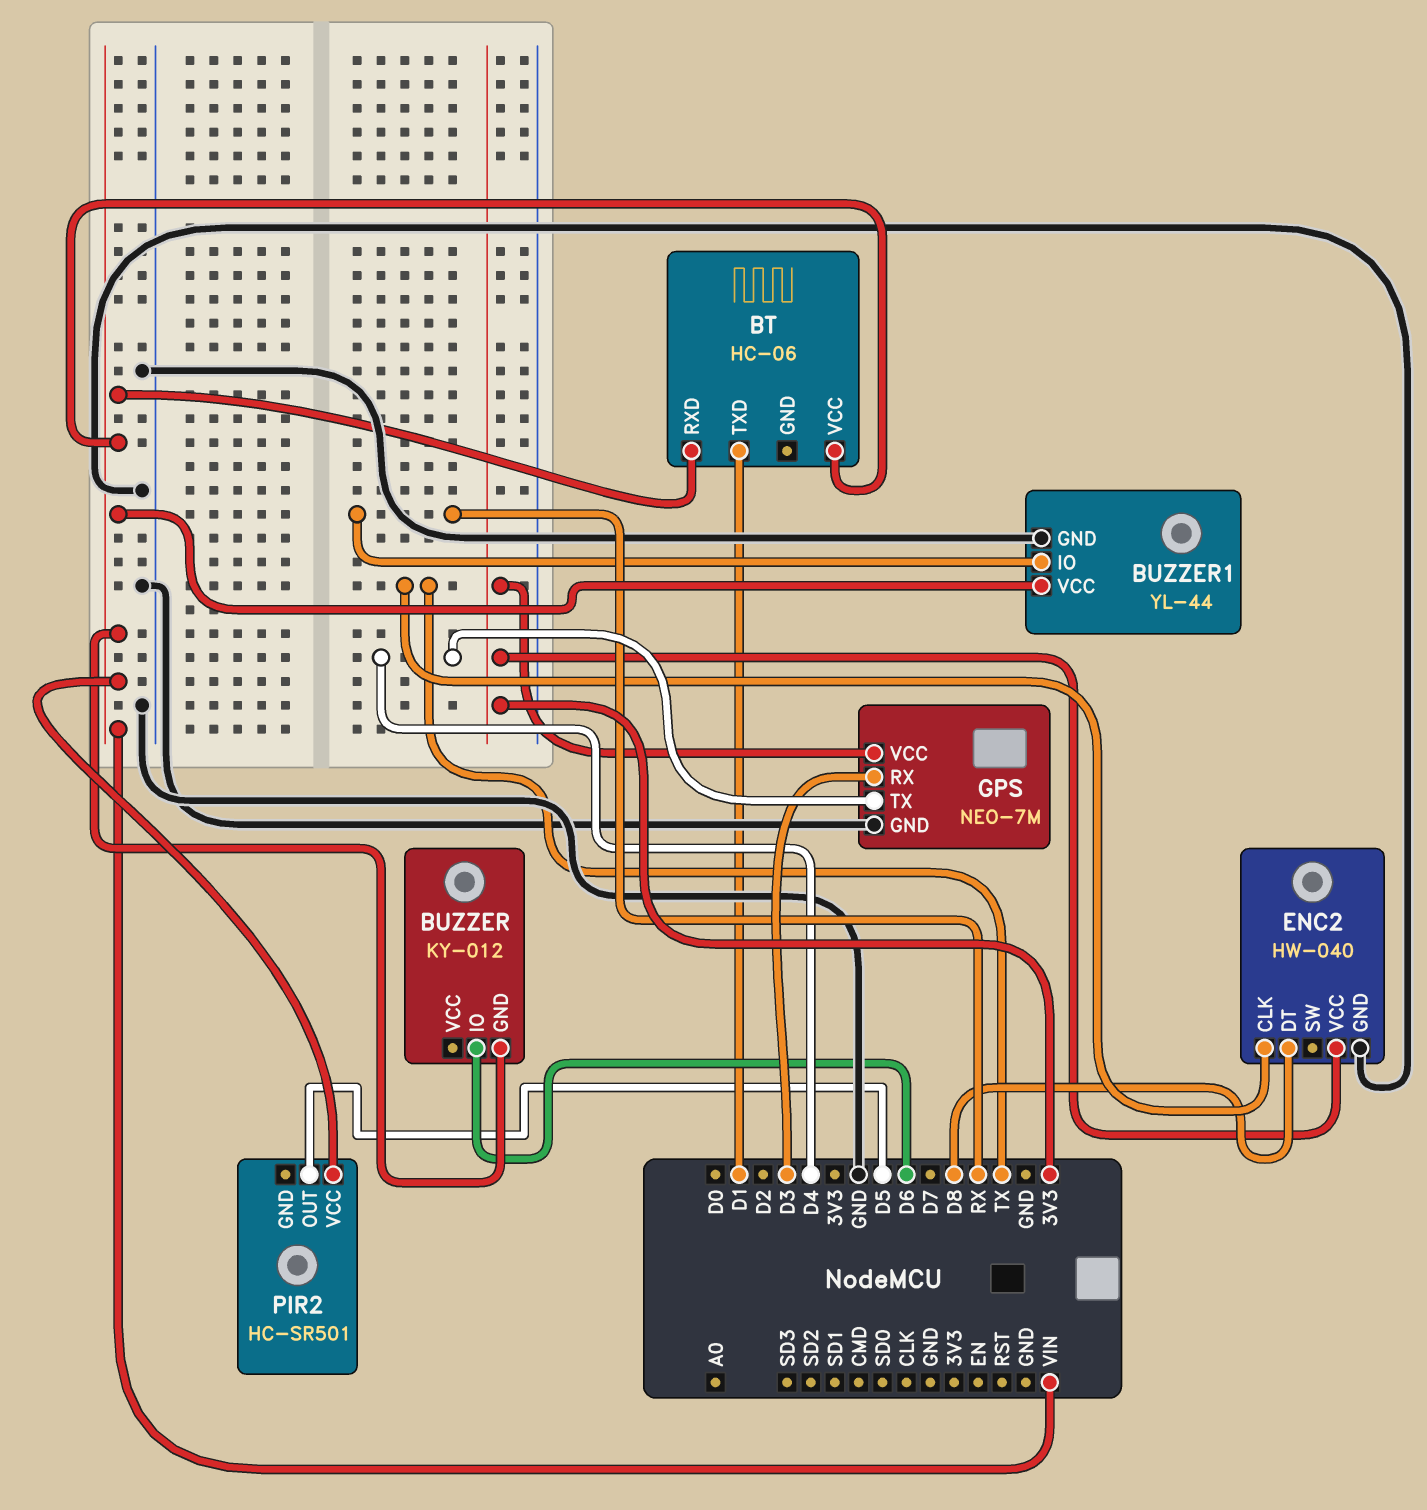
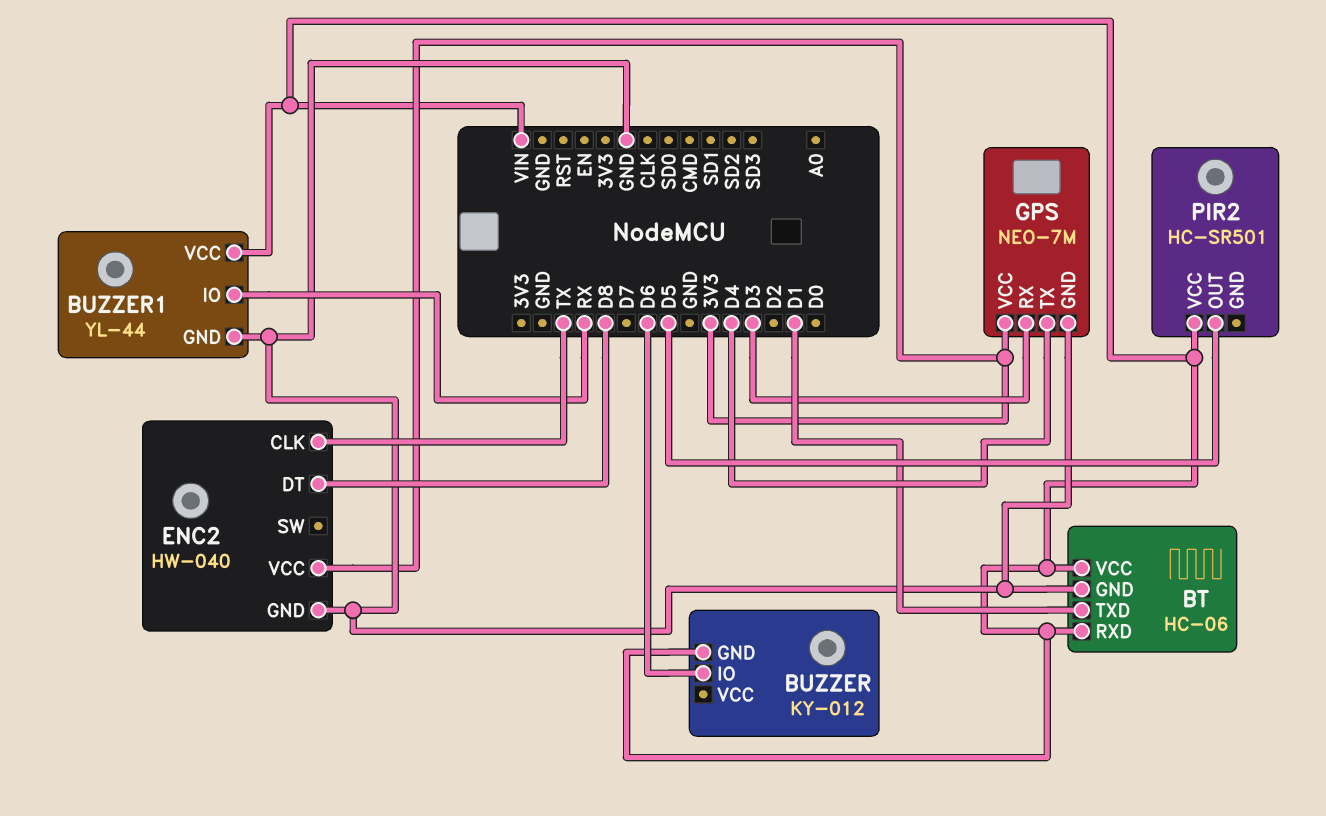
BT pin GND: none -> GND

